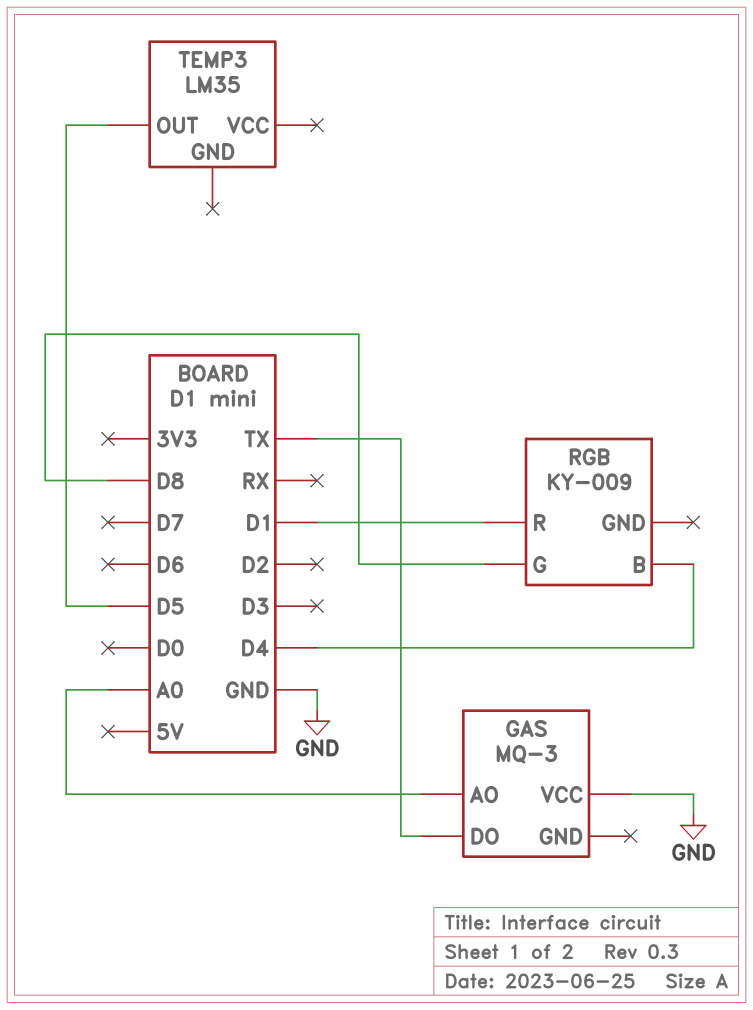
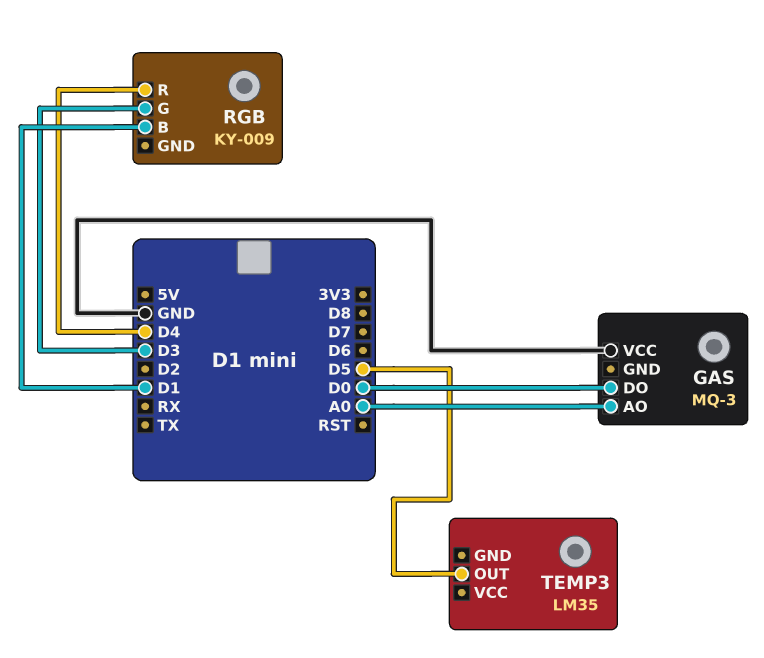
GAS pin DO: TX -> D0
RGB pin B: D4 -> D1
RGB pin G: D8 -> D3
RGB pin R: D1 -> D4

